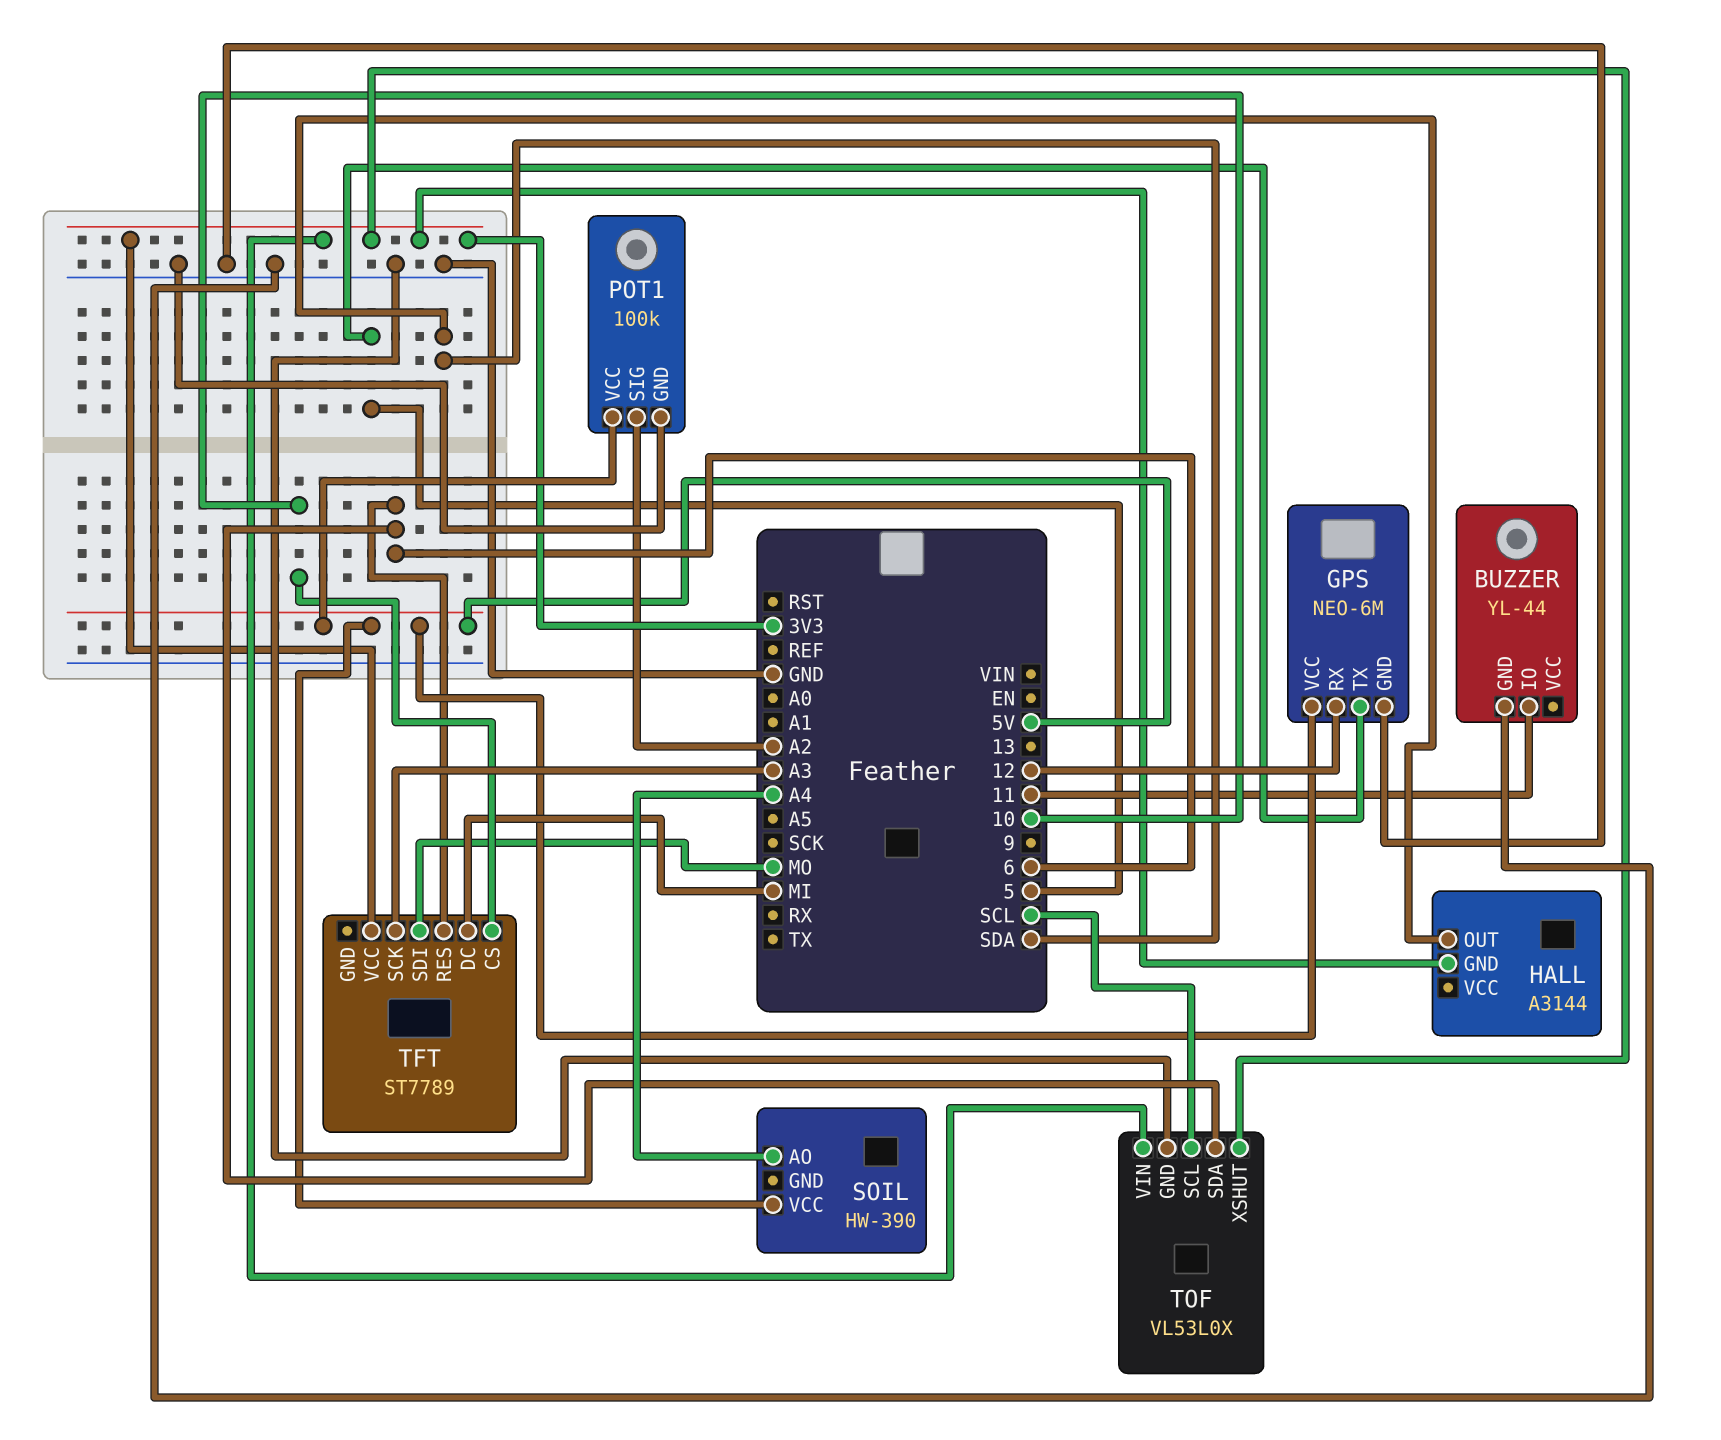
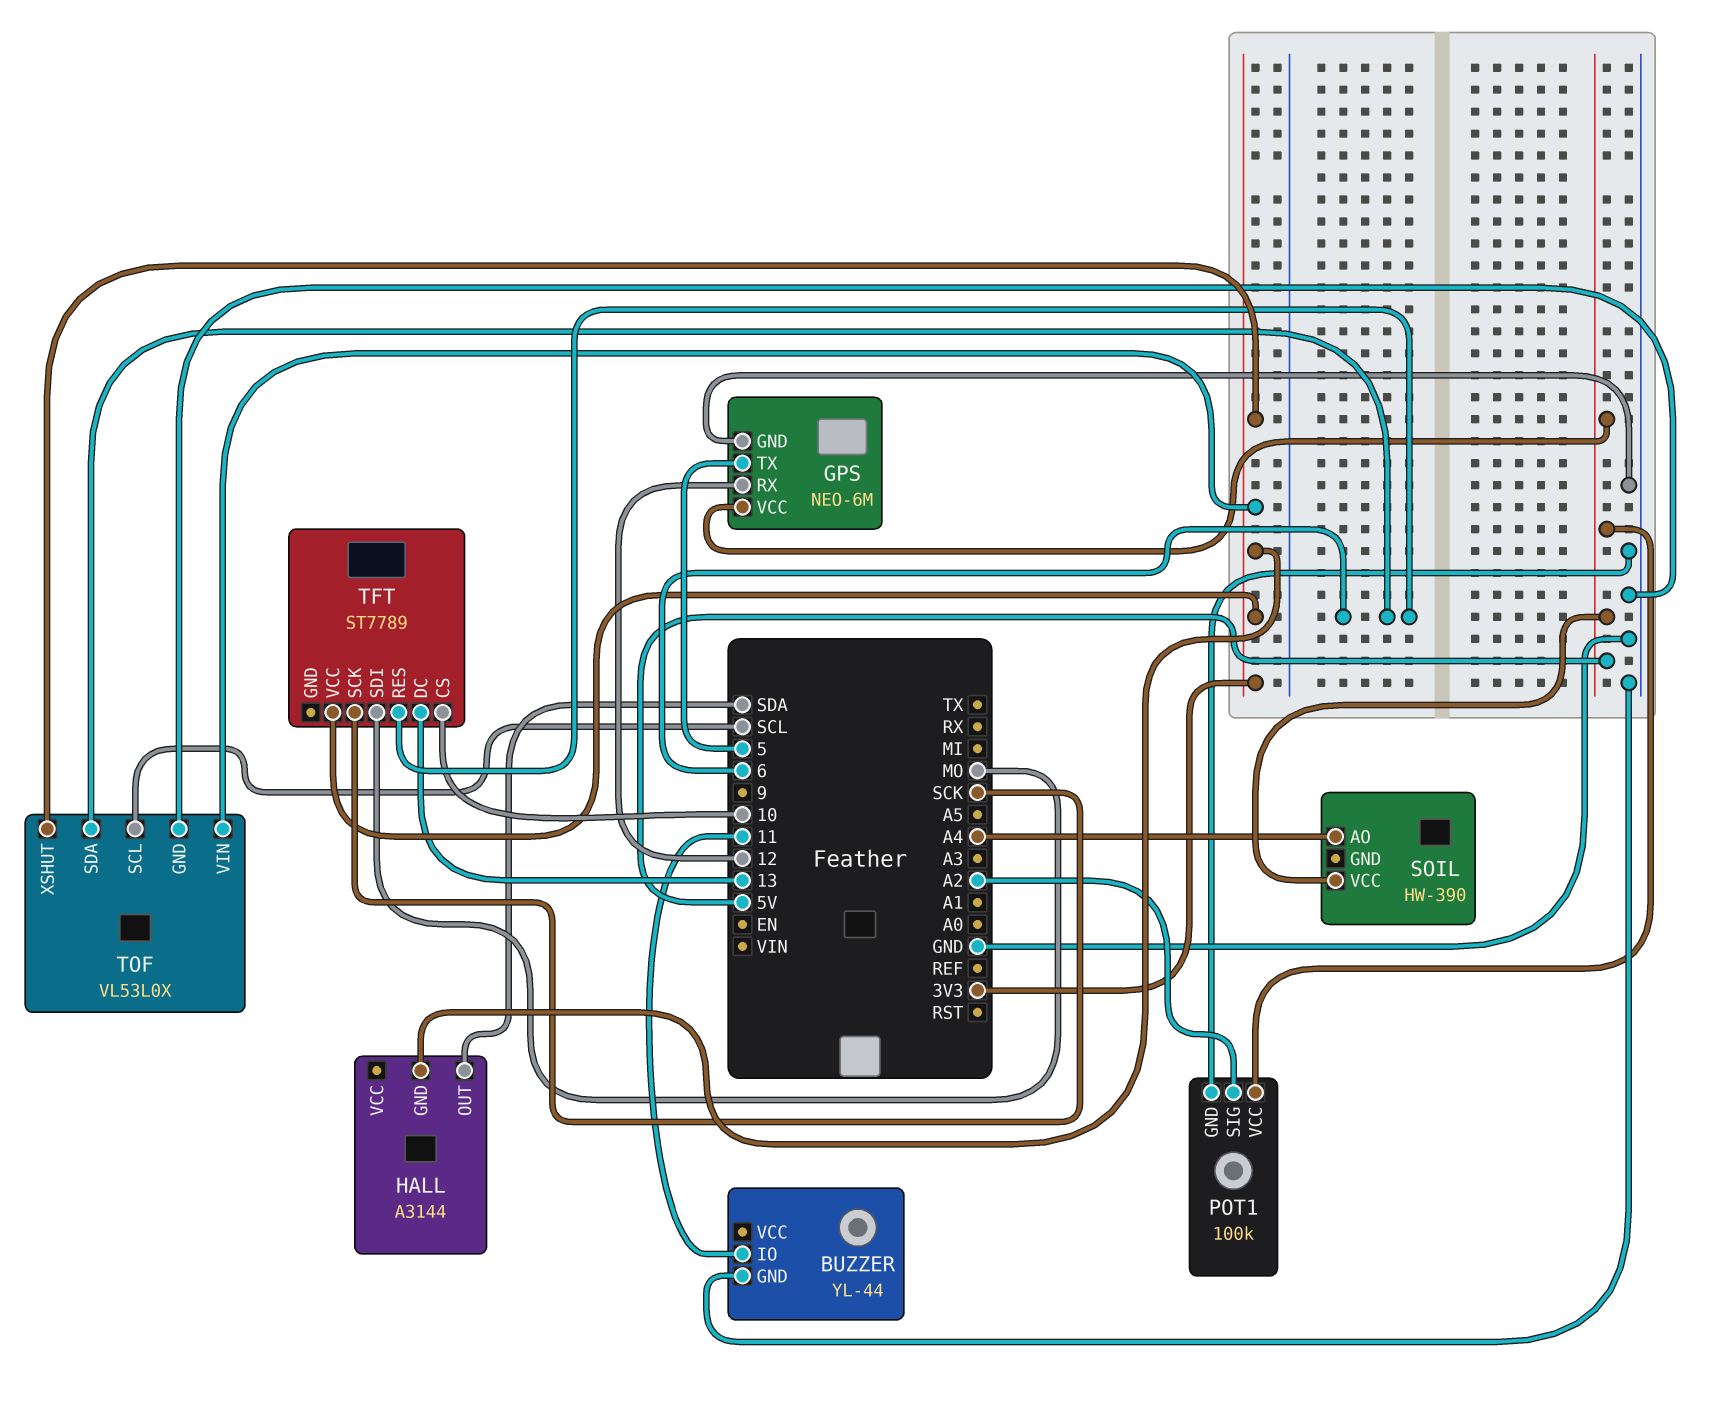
TFT pin DC: MI -> 13
TFT pin SCK: A3 -> SCK

